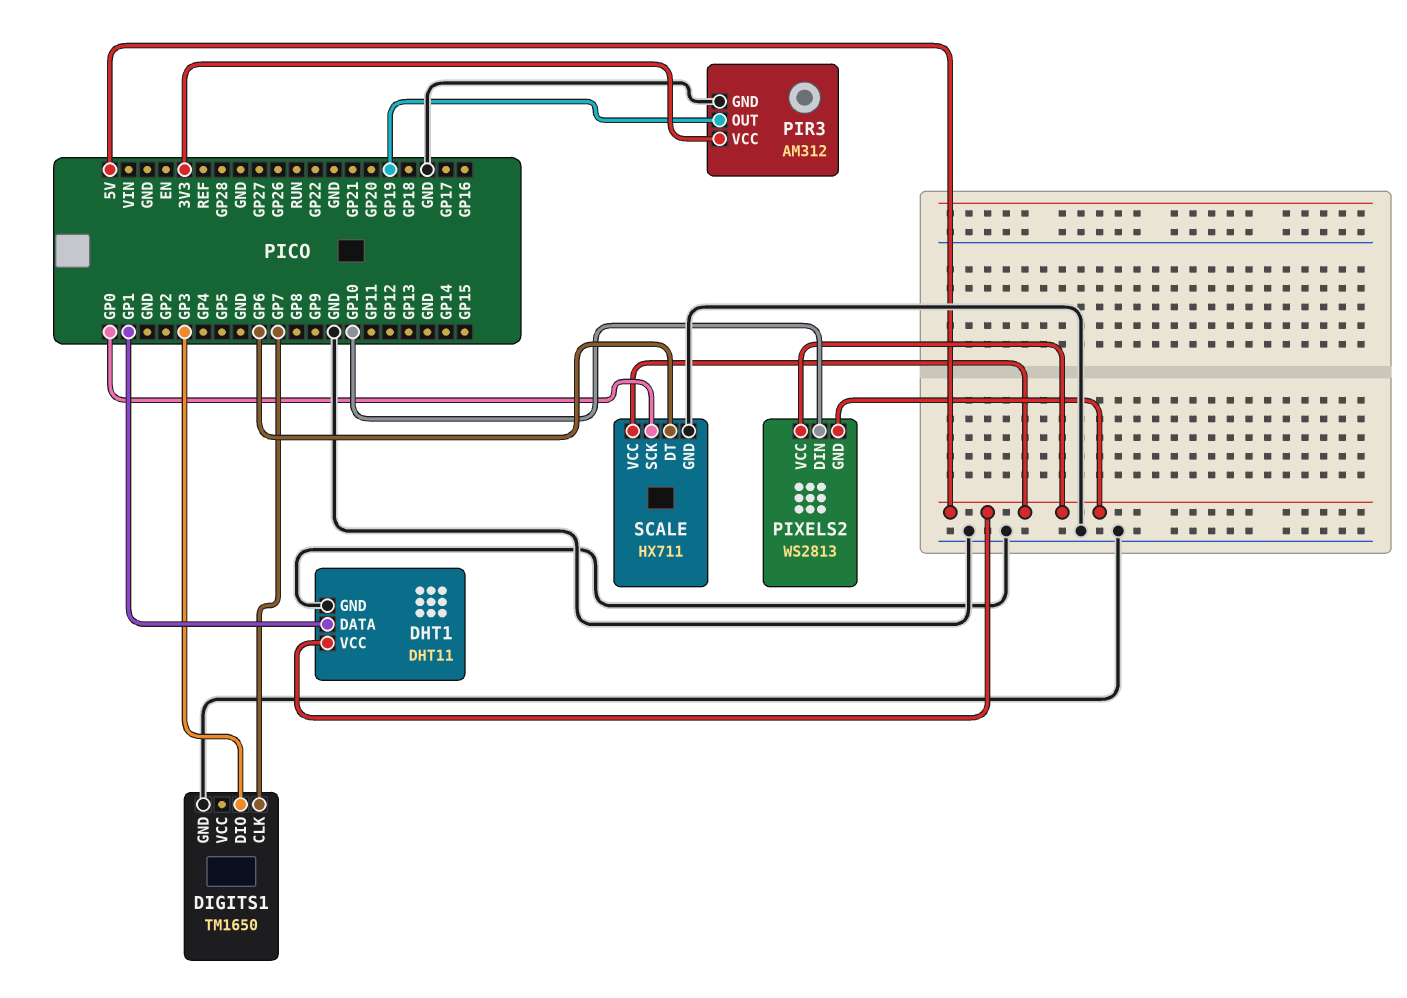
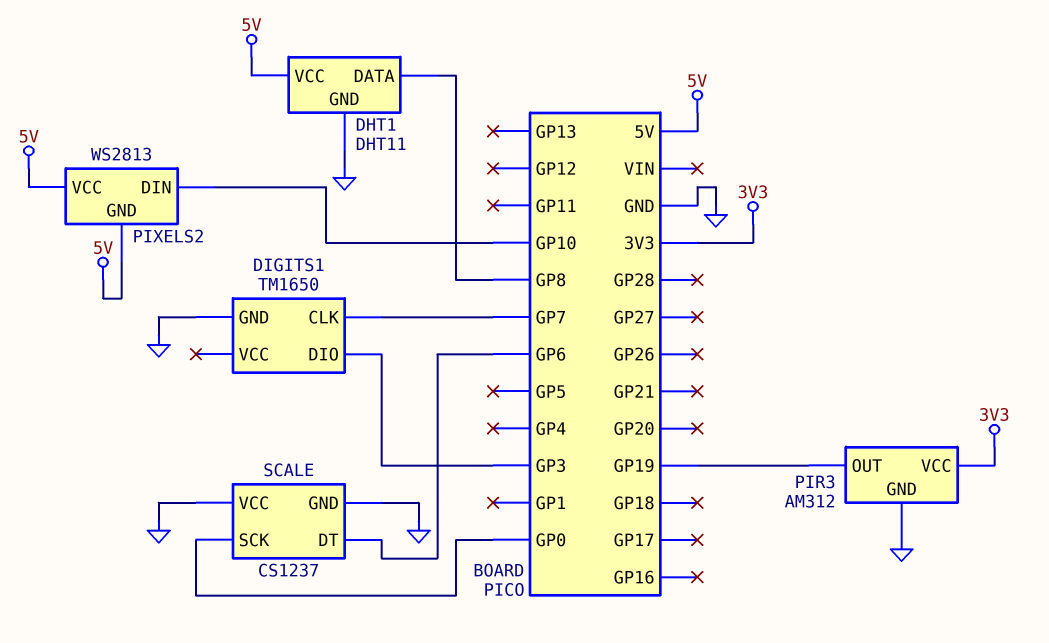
DHT1 pin DATA: GP1 -> GP8
SCALE: HX711 -> CS1237
SCALE pin VCC: 5V -> GND

